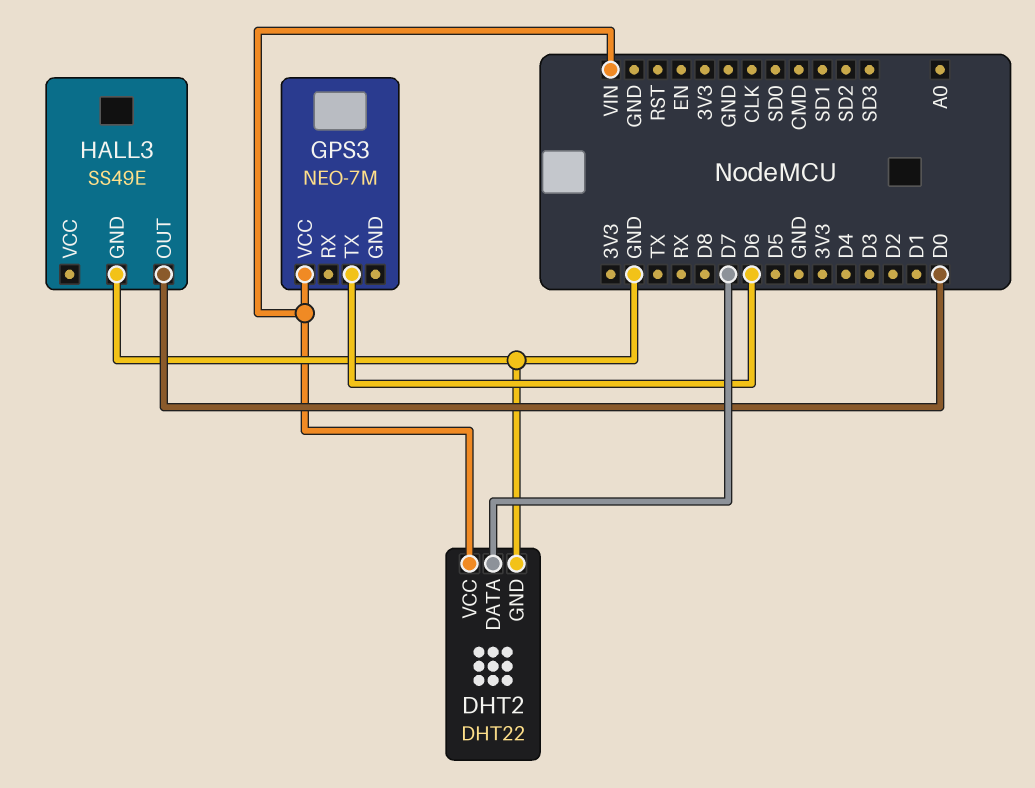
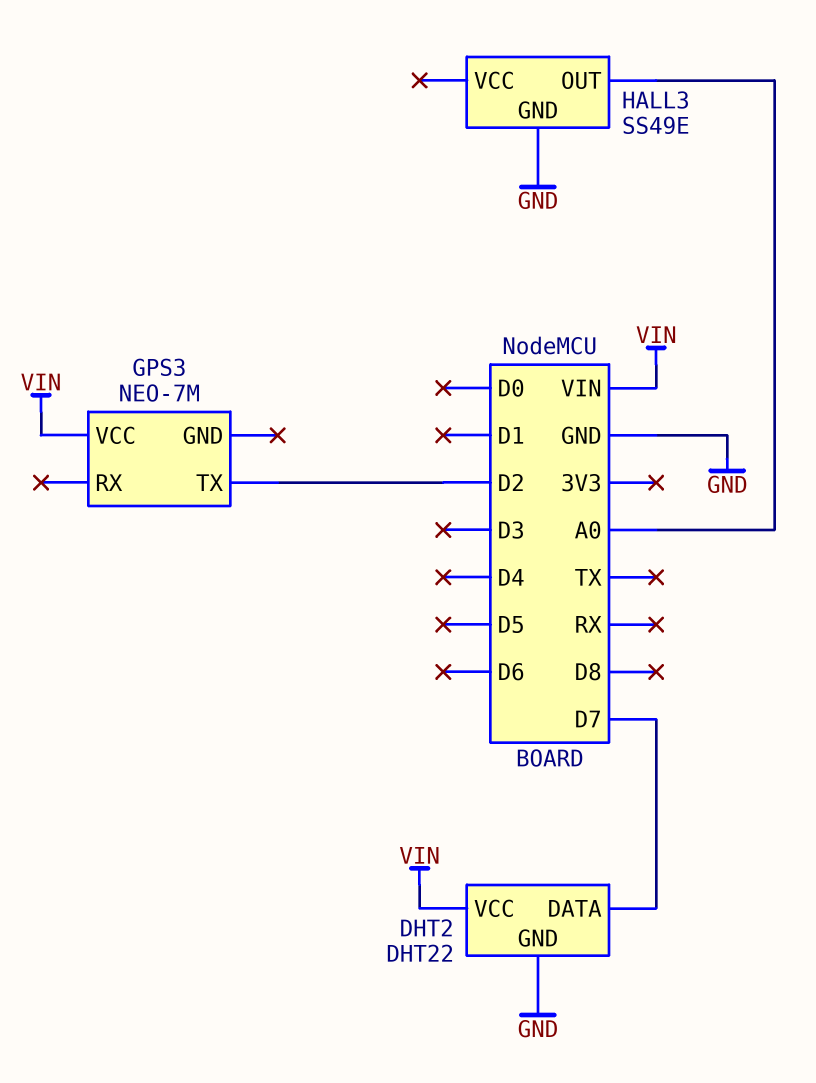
GPS3 pin TX: D6 -> D2
HALL3 pin OUT: D0 -> A0

